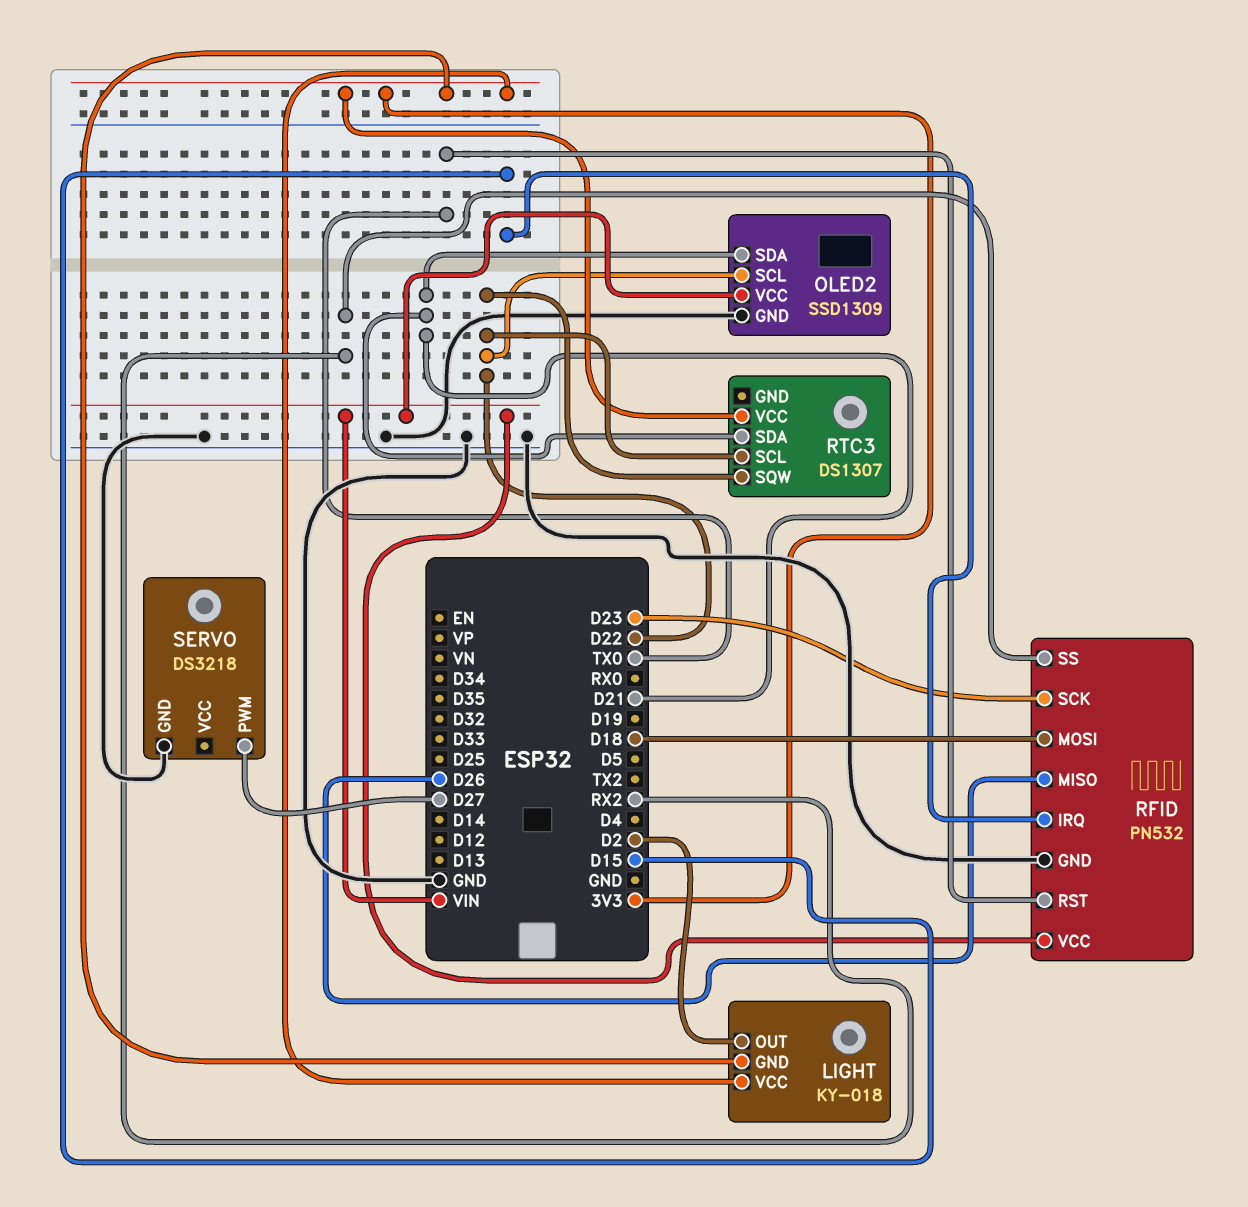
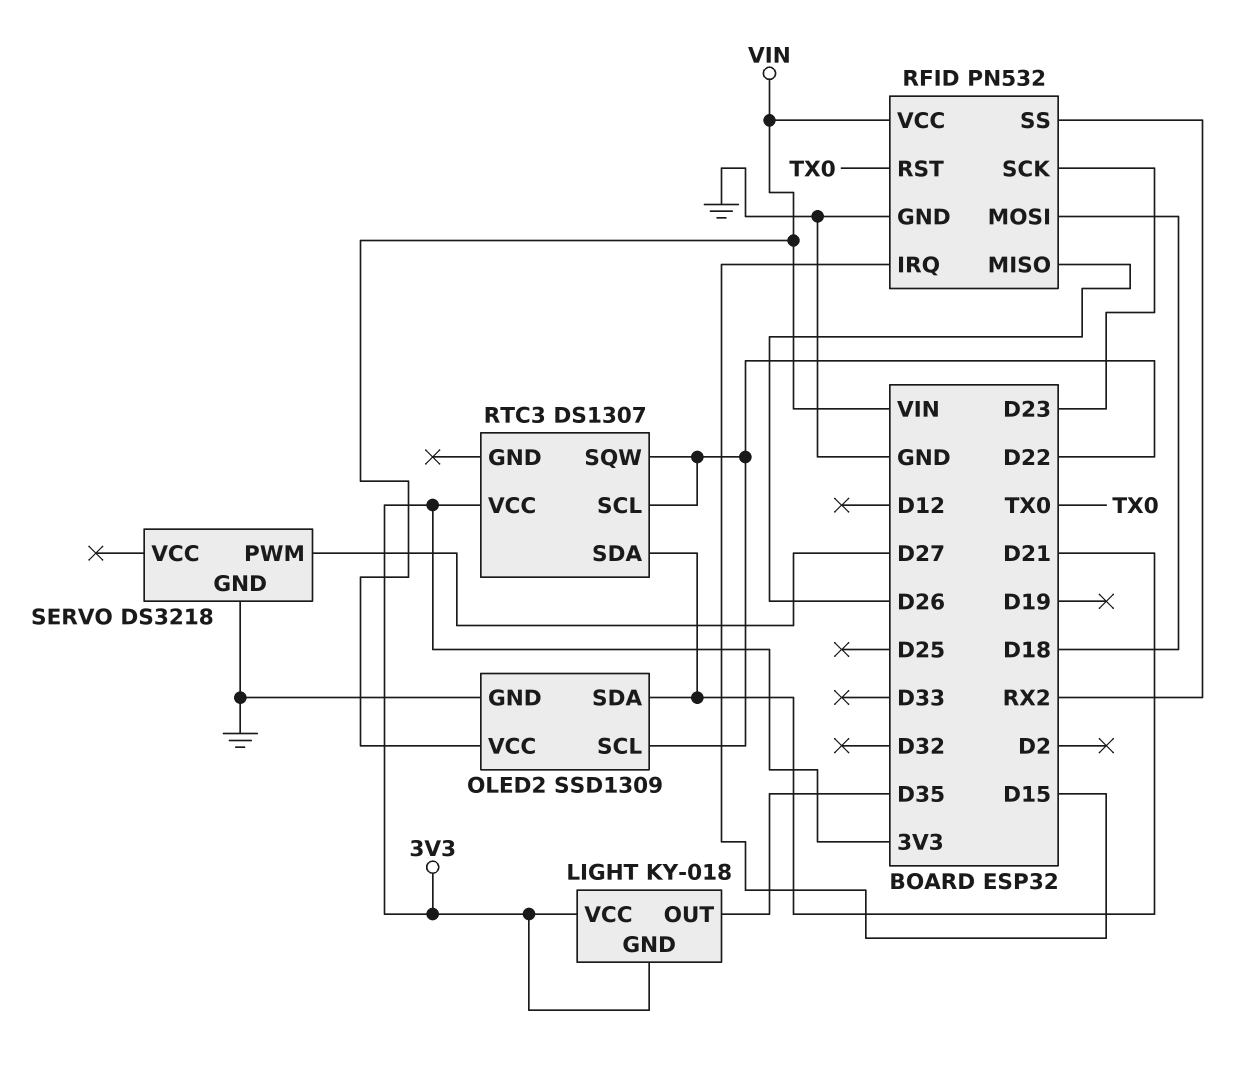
LIGHT pin OUT: D2 -> D35

